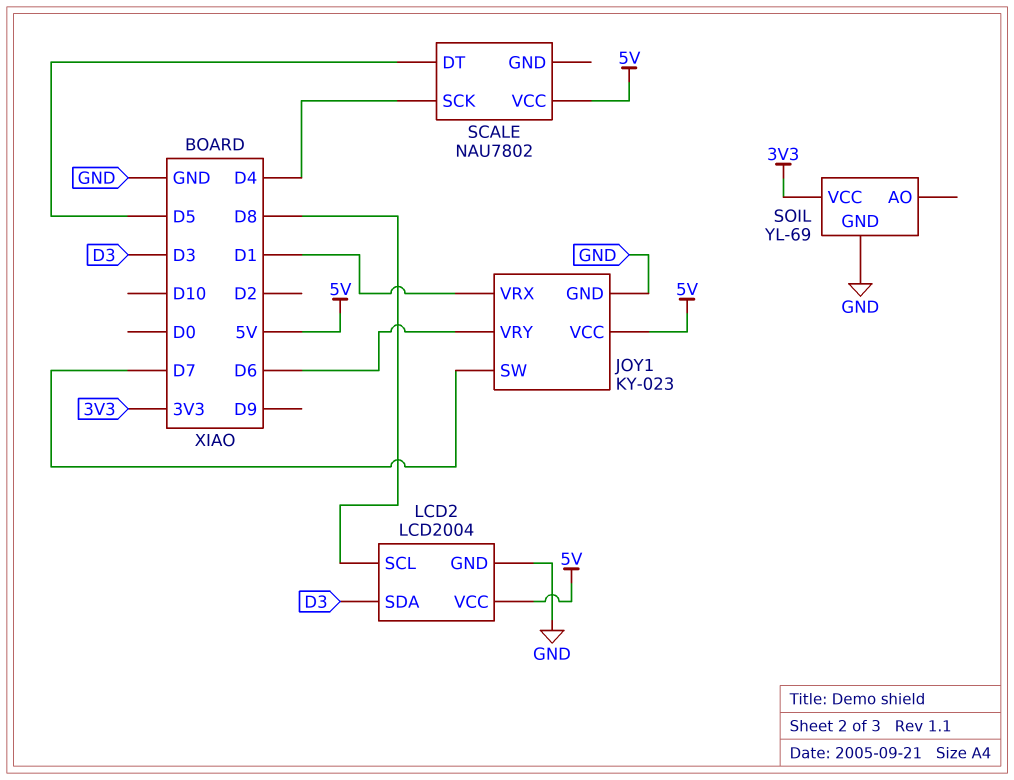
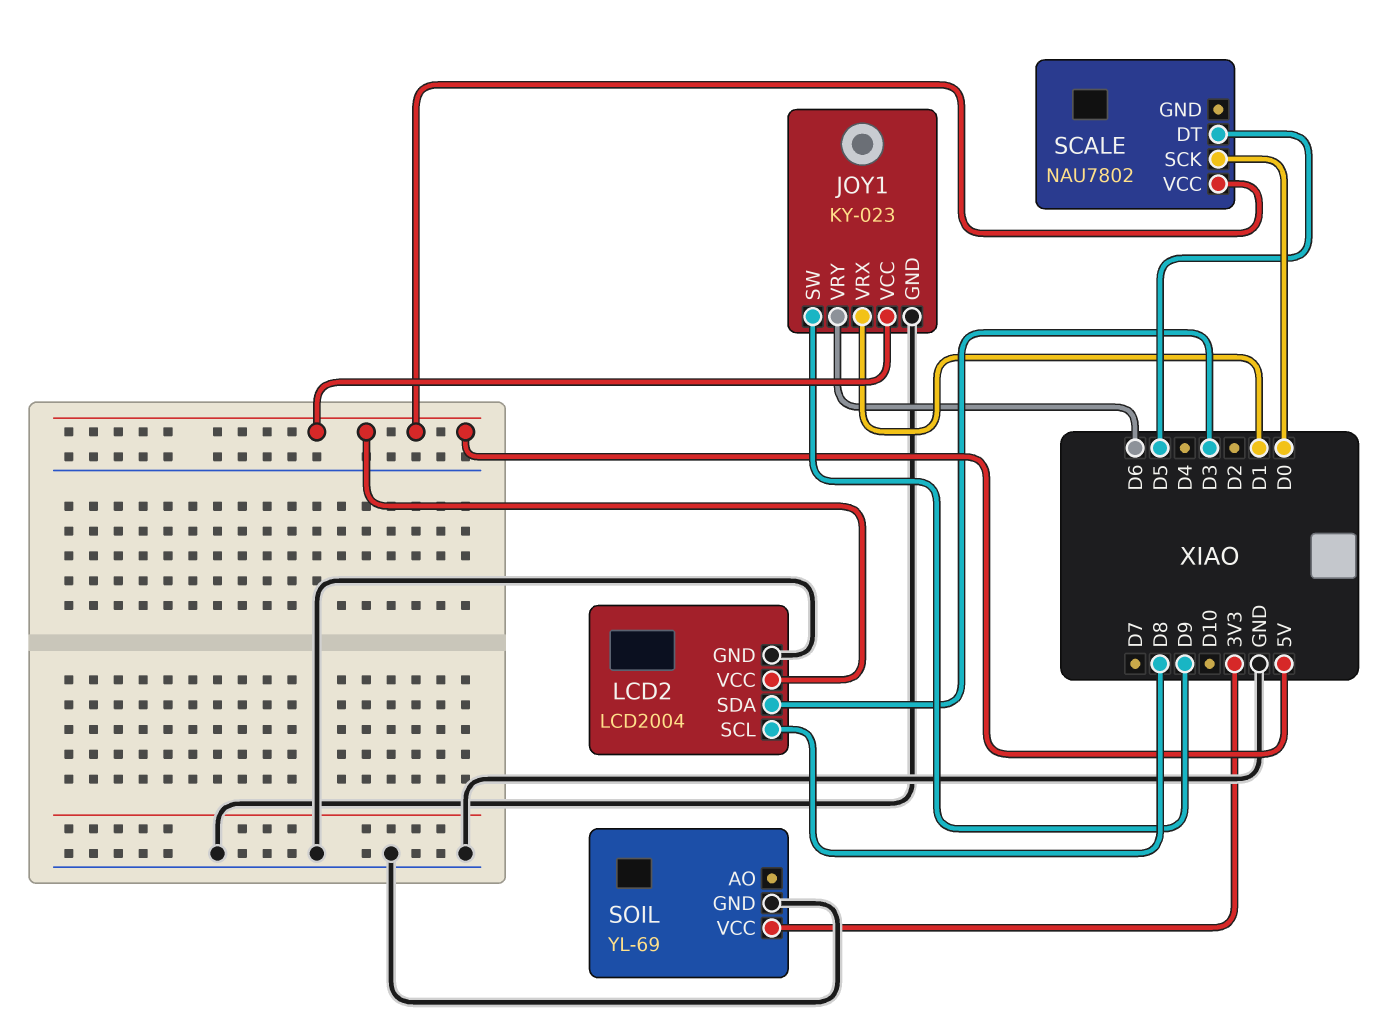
JOY1 pin SW: D7 -> D9
SCALE pin SCK: D4 -> D0

